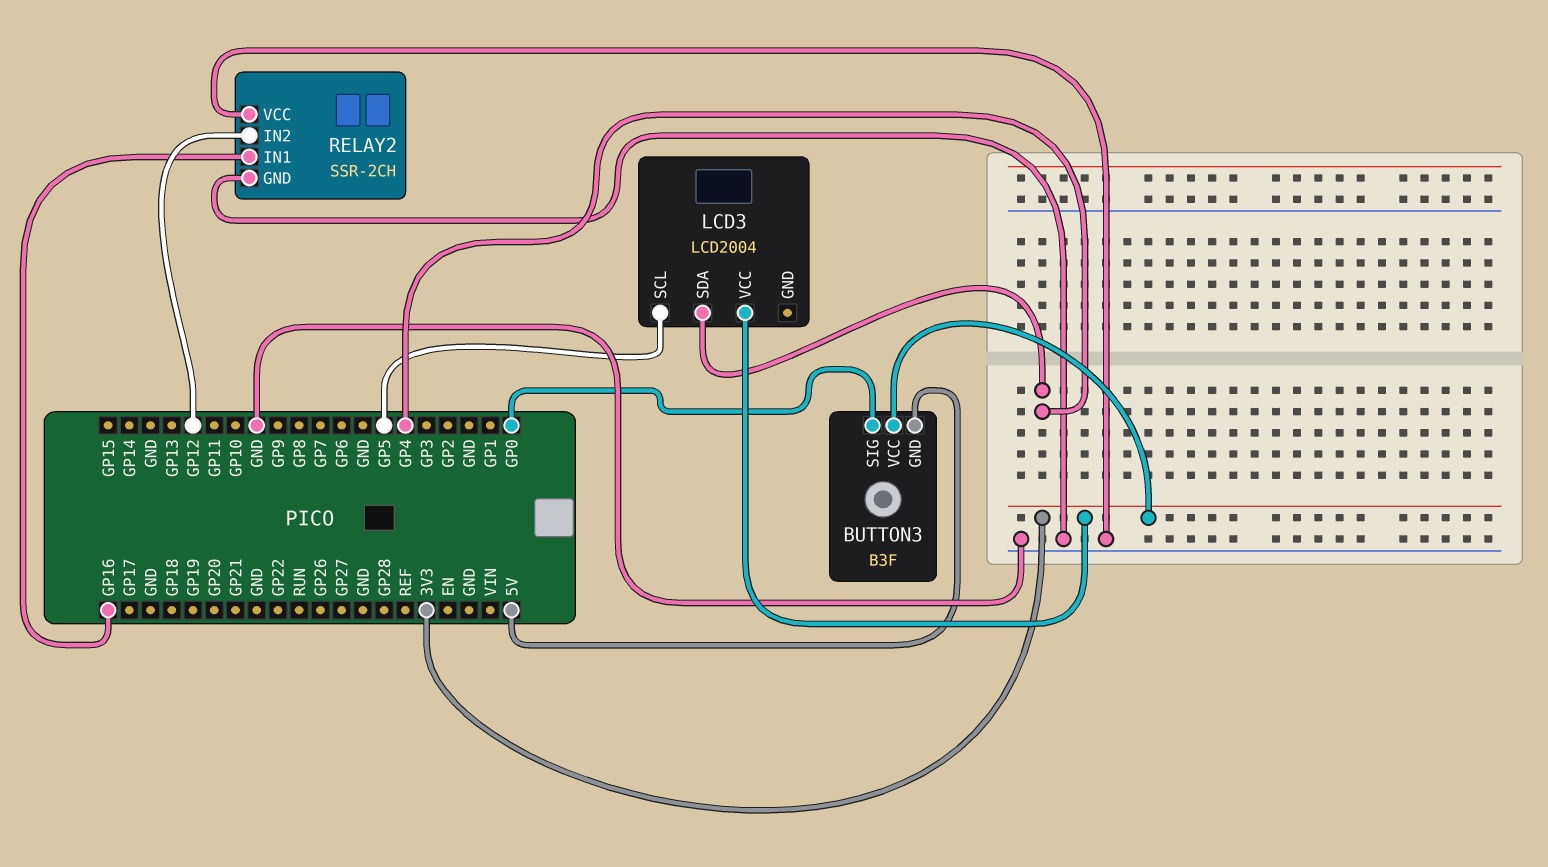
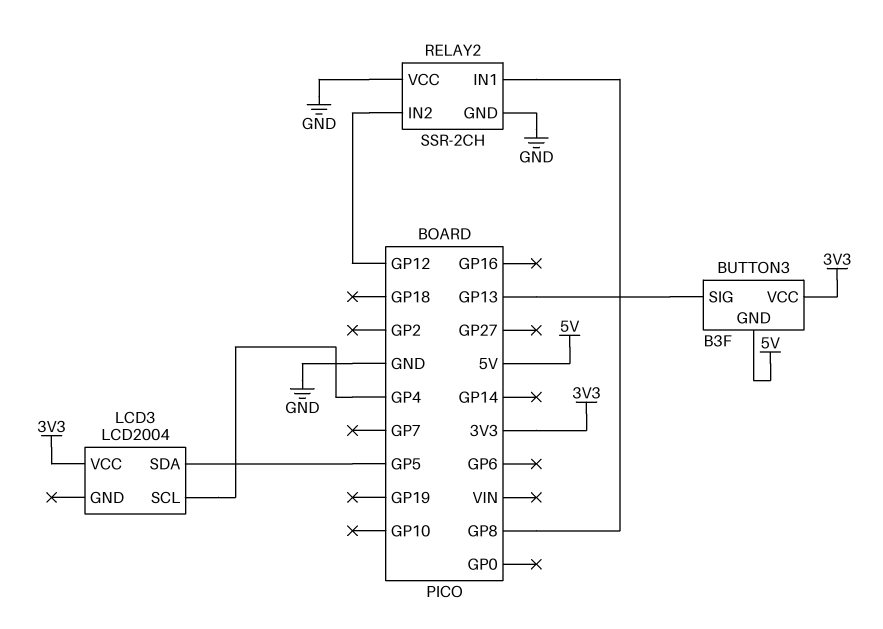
BUTTON3 pin SIG: GP0 -> GP13
LCD3 pin SCL: GP5 -> GP4
LCD3 pin SDA: GP4 -> GP5
RELAY2 pin IN1: GP16 -> GP8

